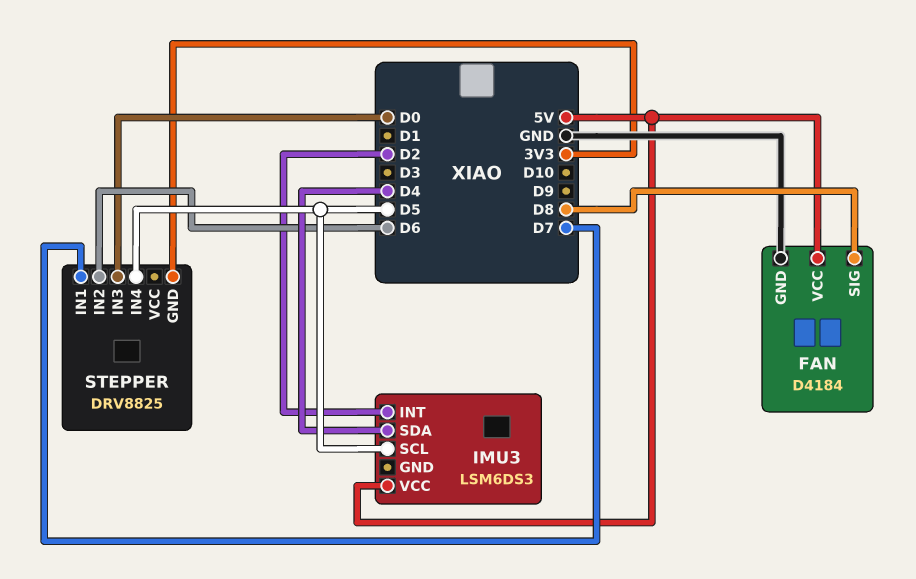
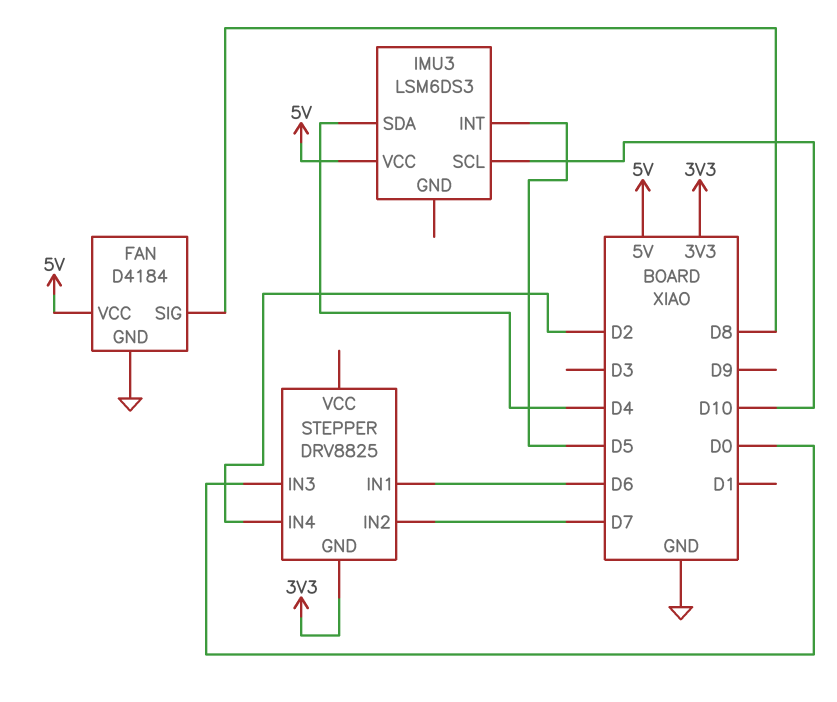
IMU3 pin INT: D2 -> D5
IMU3 pin SCL: D5 -> D10
STEPPER pin IN1: D7 -> D6
STEPPER pin IN2: D6 -> D7
STEPPER pin IN4: D5 -> D2

